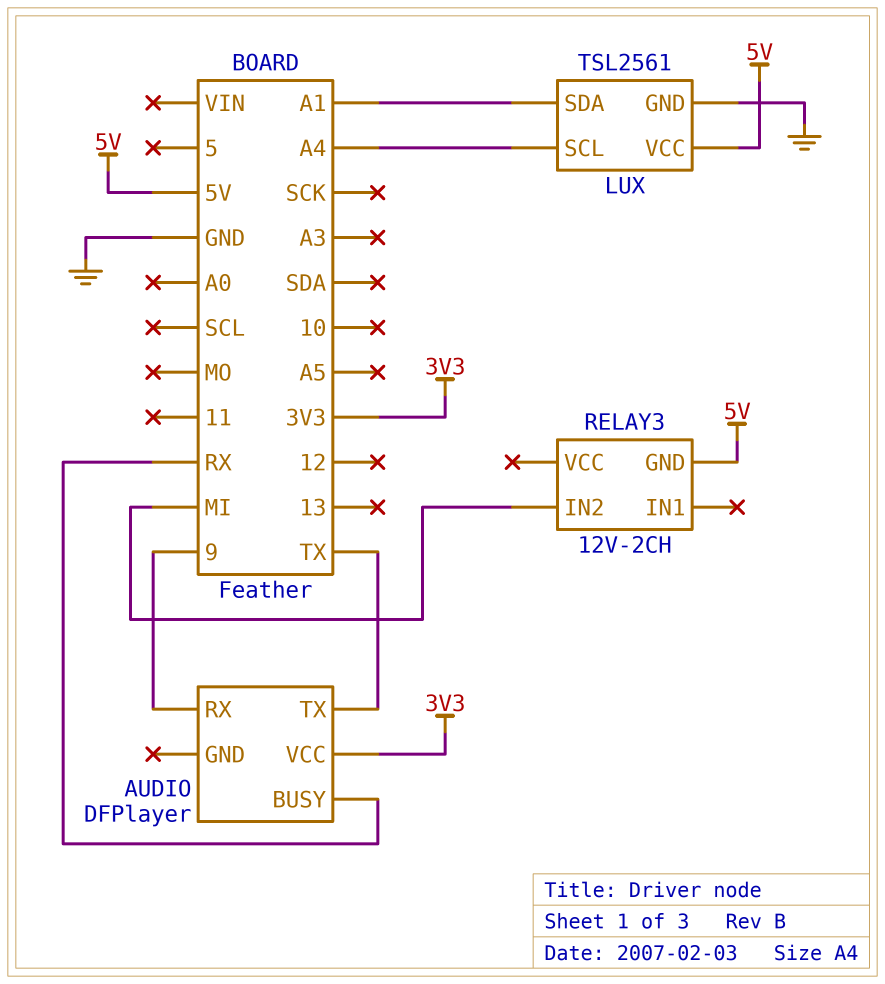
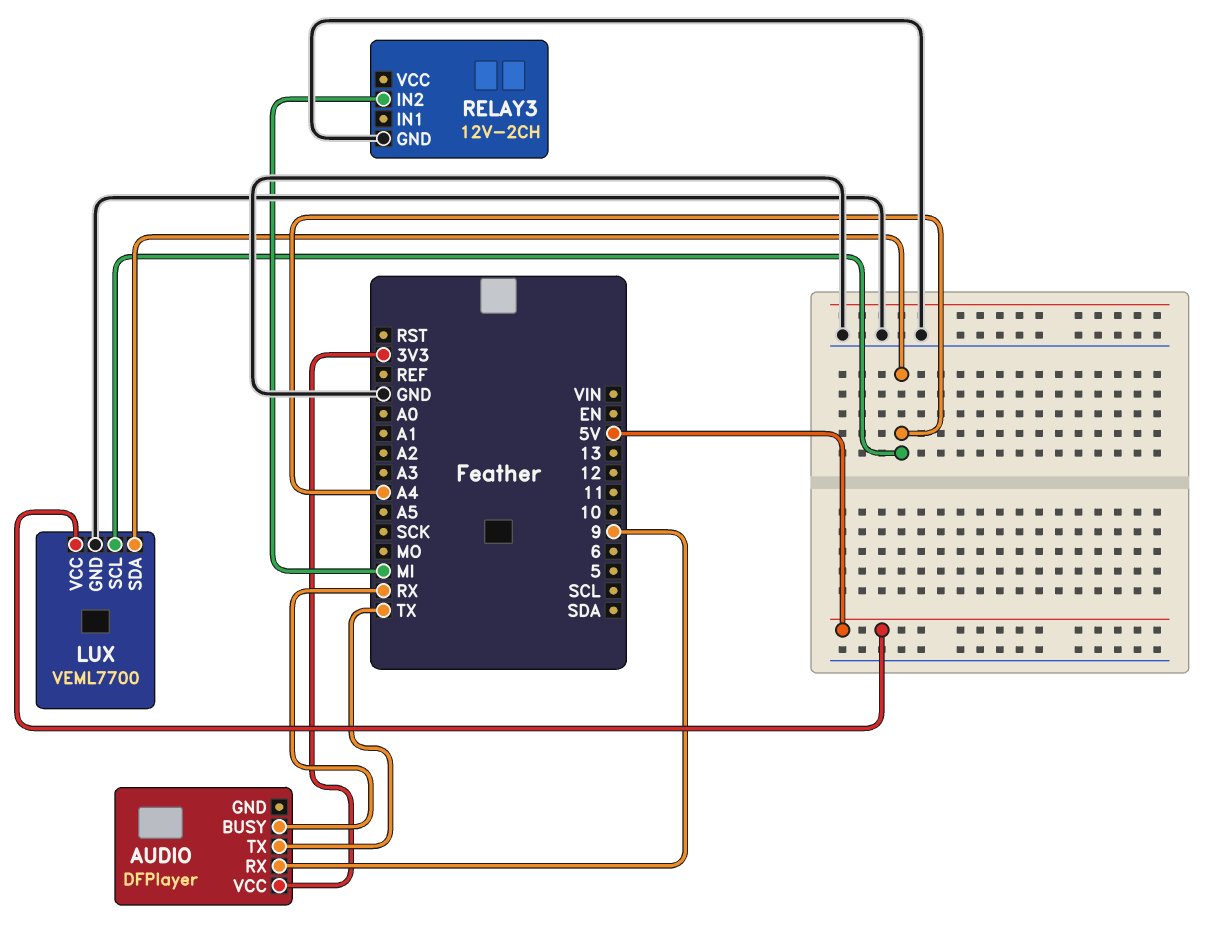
LUX: TSL2561 -> VEML7700
LUX pin SDA: A1 -> A4
RELAY3 pin GND: 5V -> GND

